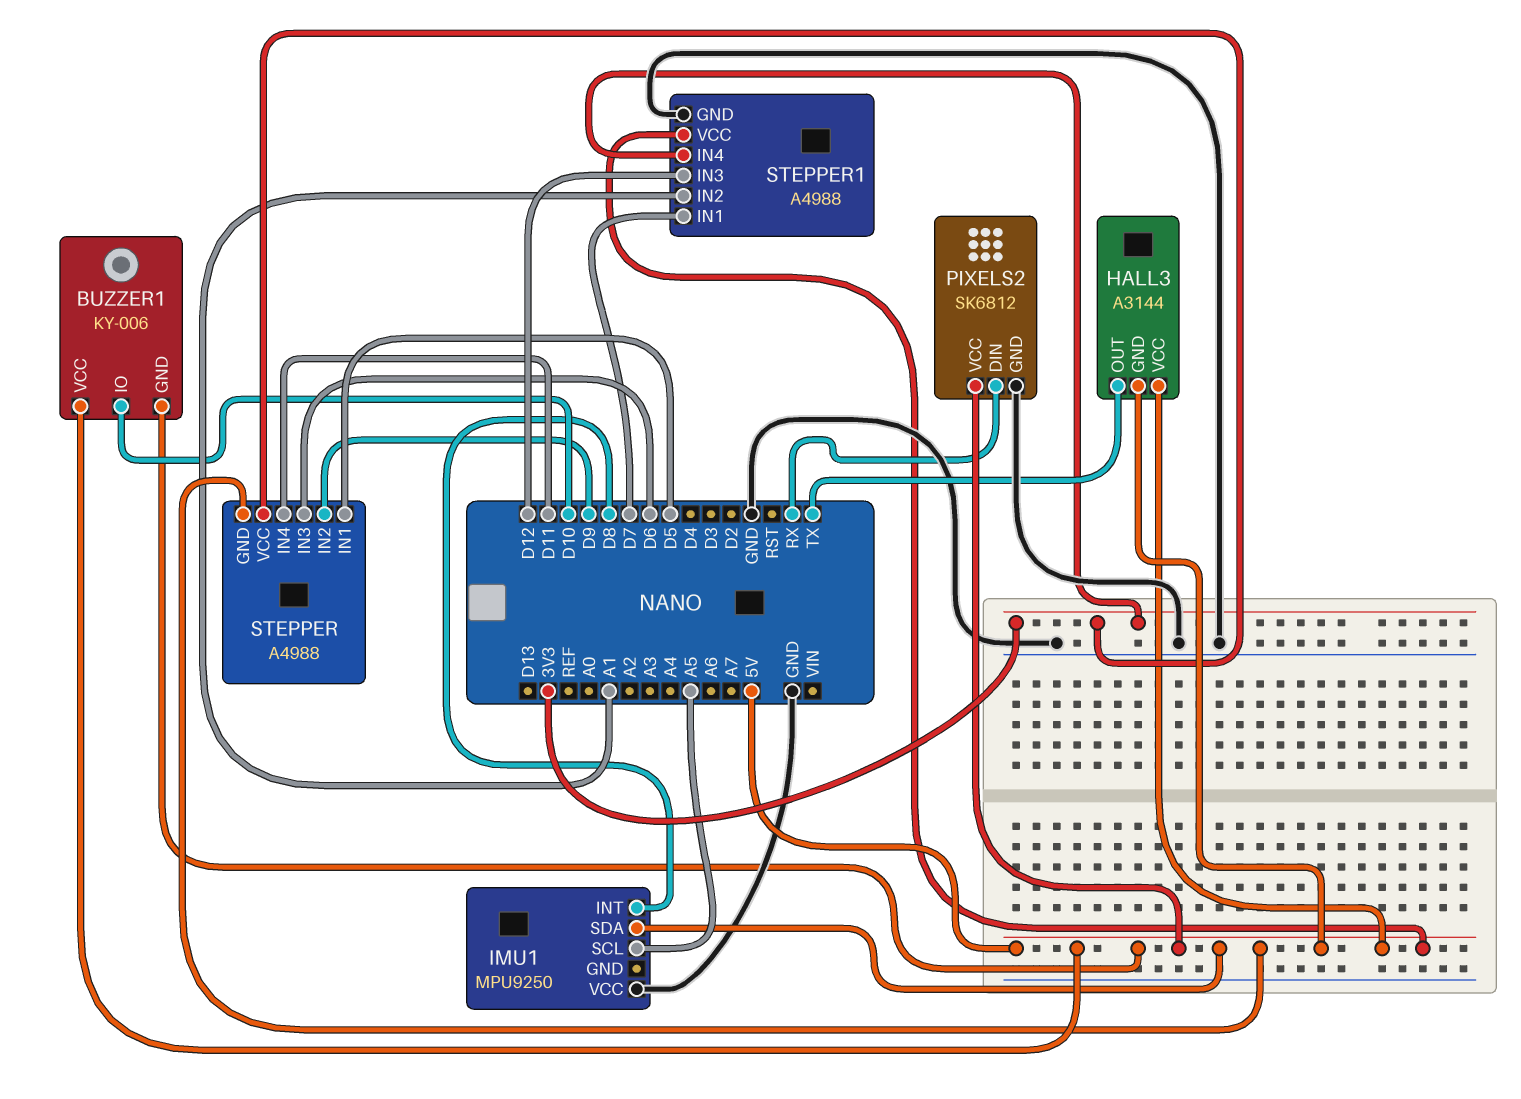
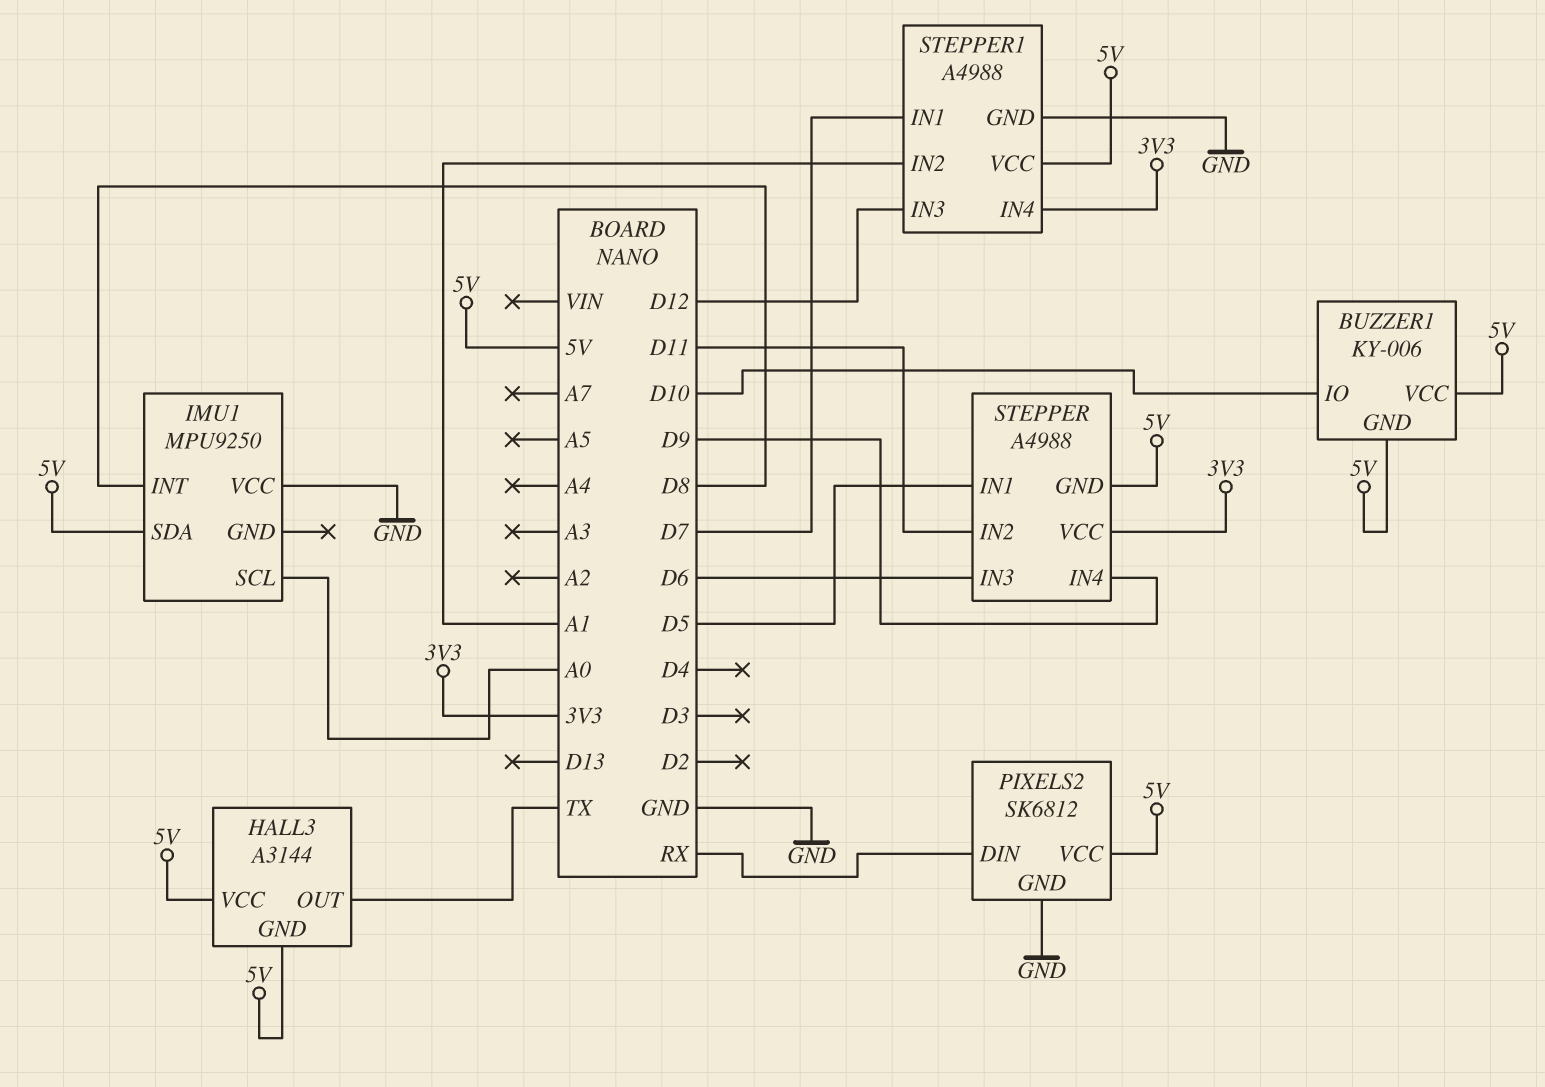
IMU1 pin SCL: A5 -> A0
STEPPER pin IN2: D9 -> D11
STEPPER pin IN4: D11 -> D9

